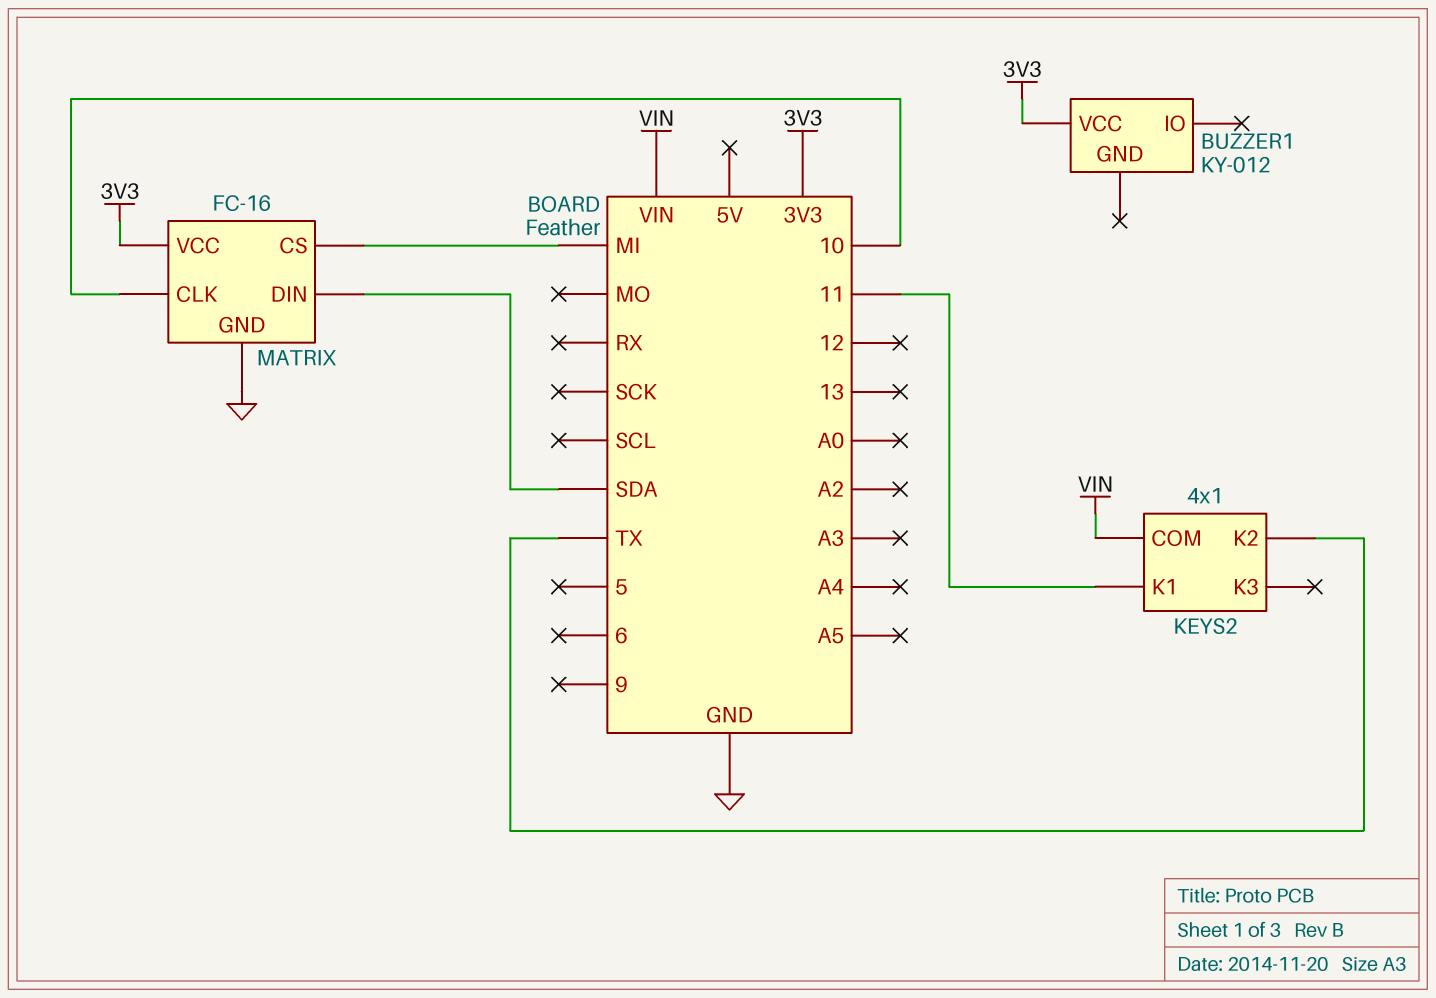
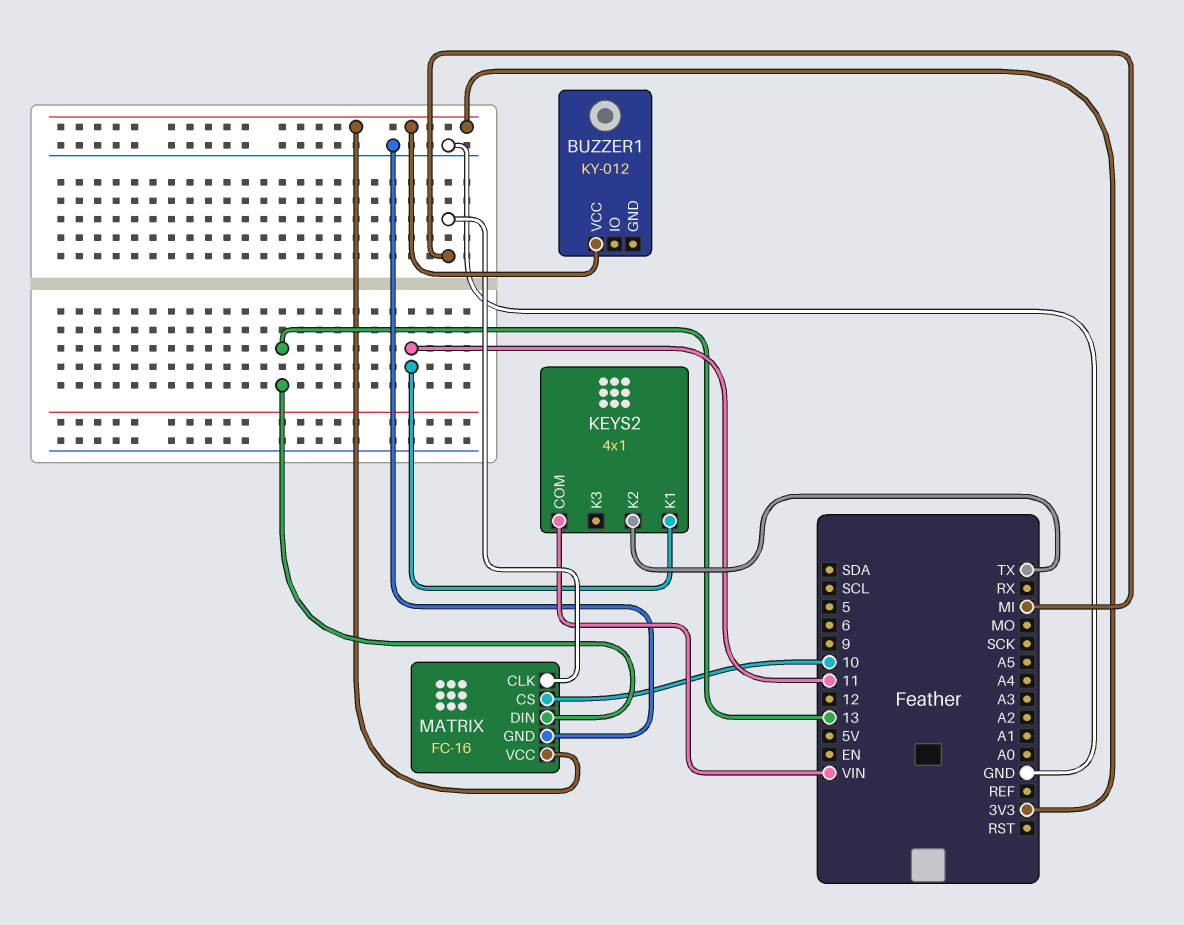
MATRIX pin CLK: 10 -> MI
MATRIX pin CS: MI -> 10
MATRIX pin DIN: SDA -> 13

